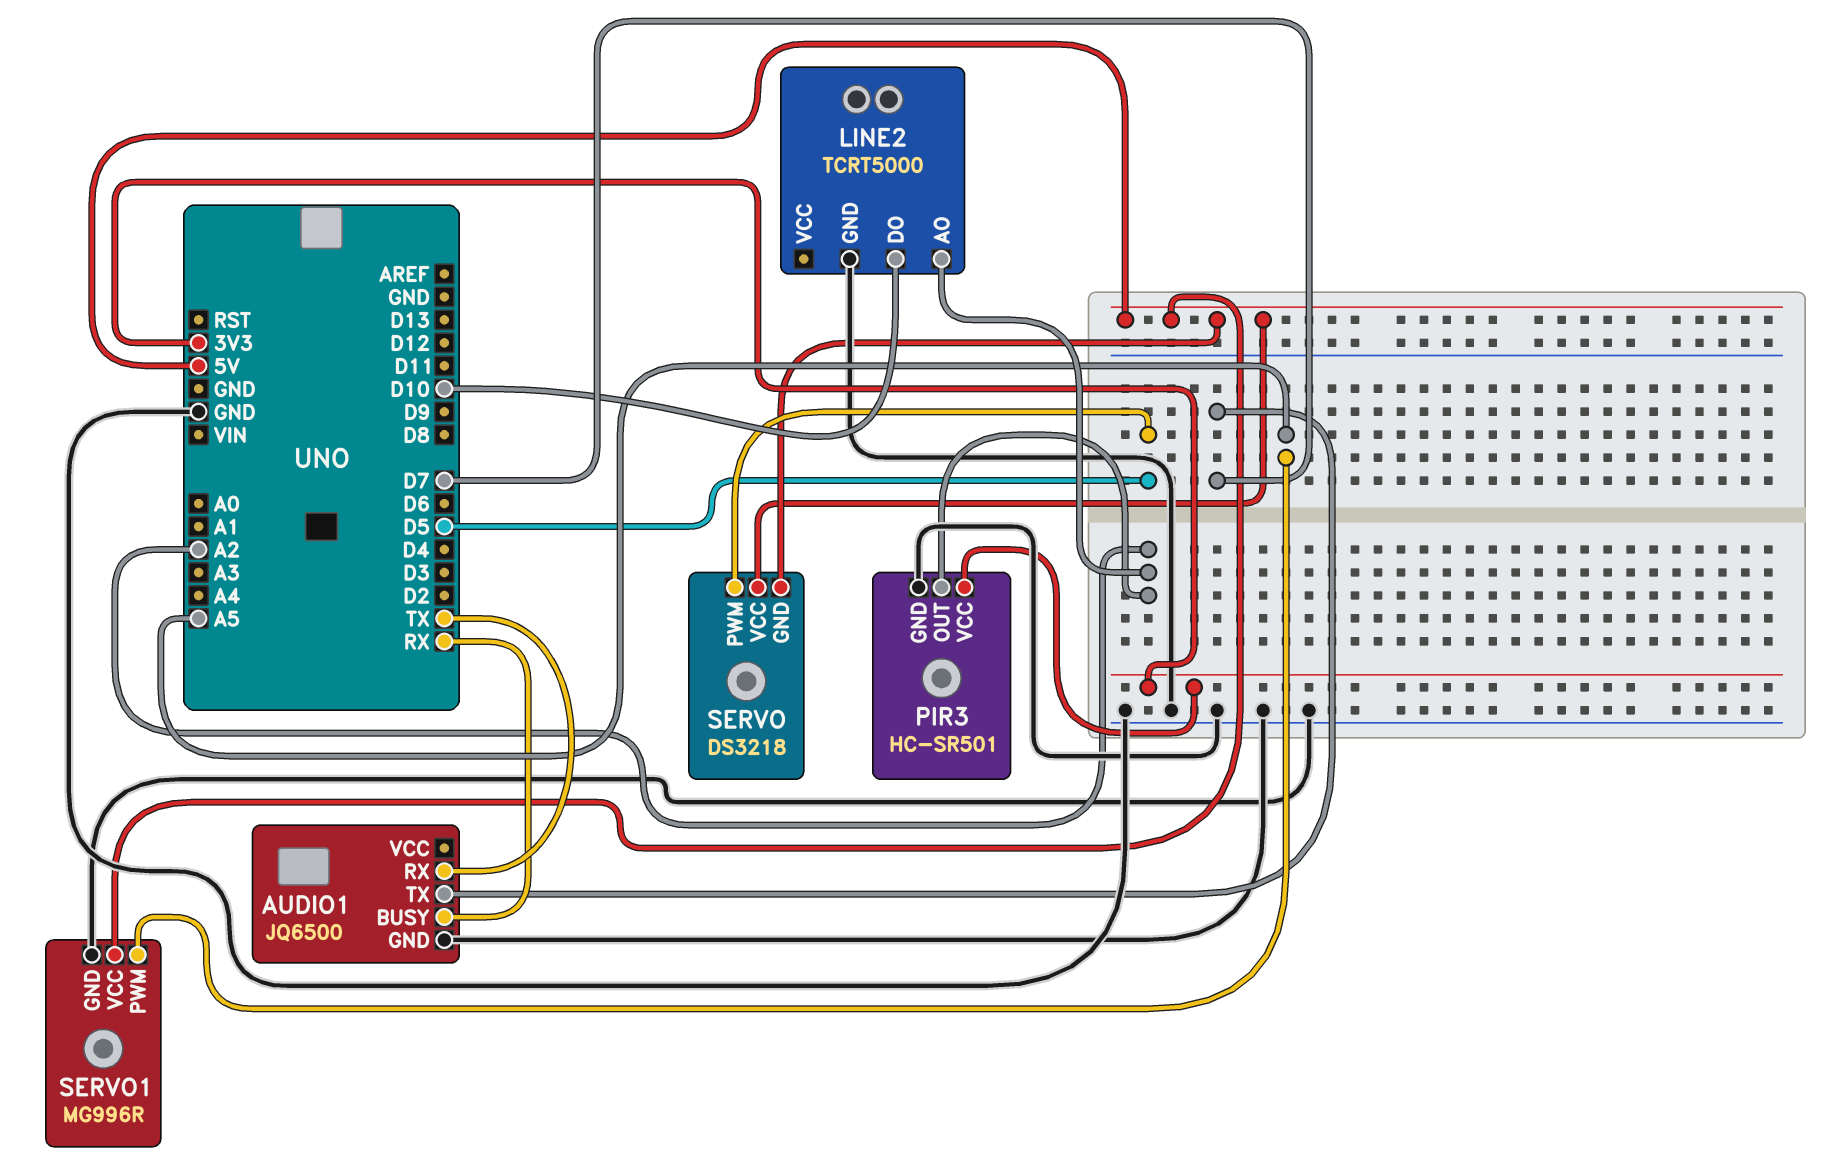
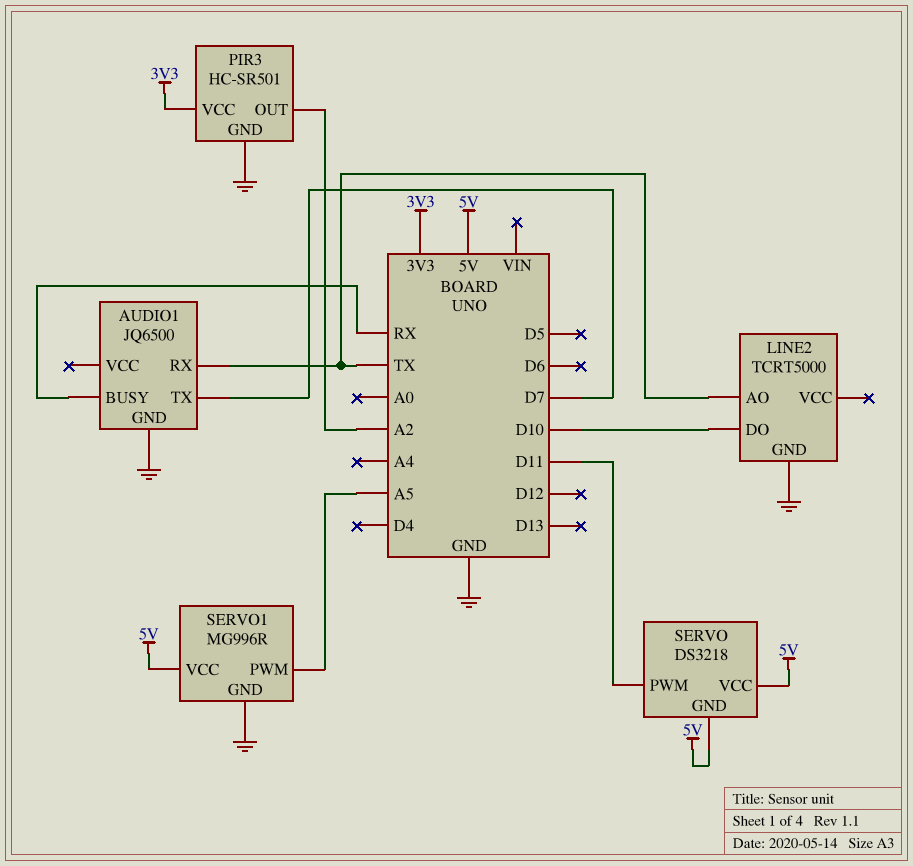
LINE2 pin AO: A2 -> TX
SERVO pin PWM: D5 -> D11

